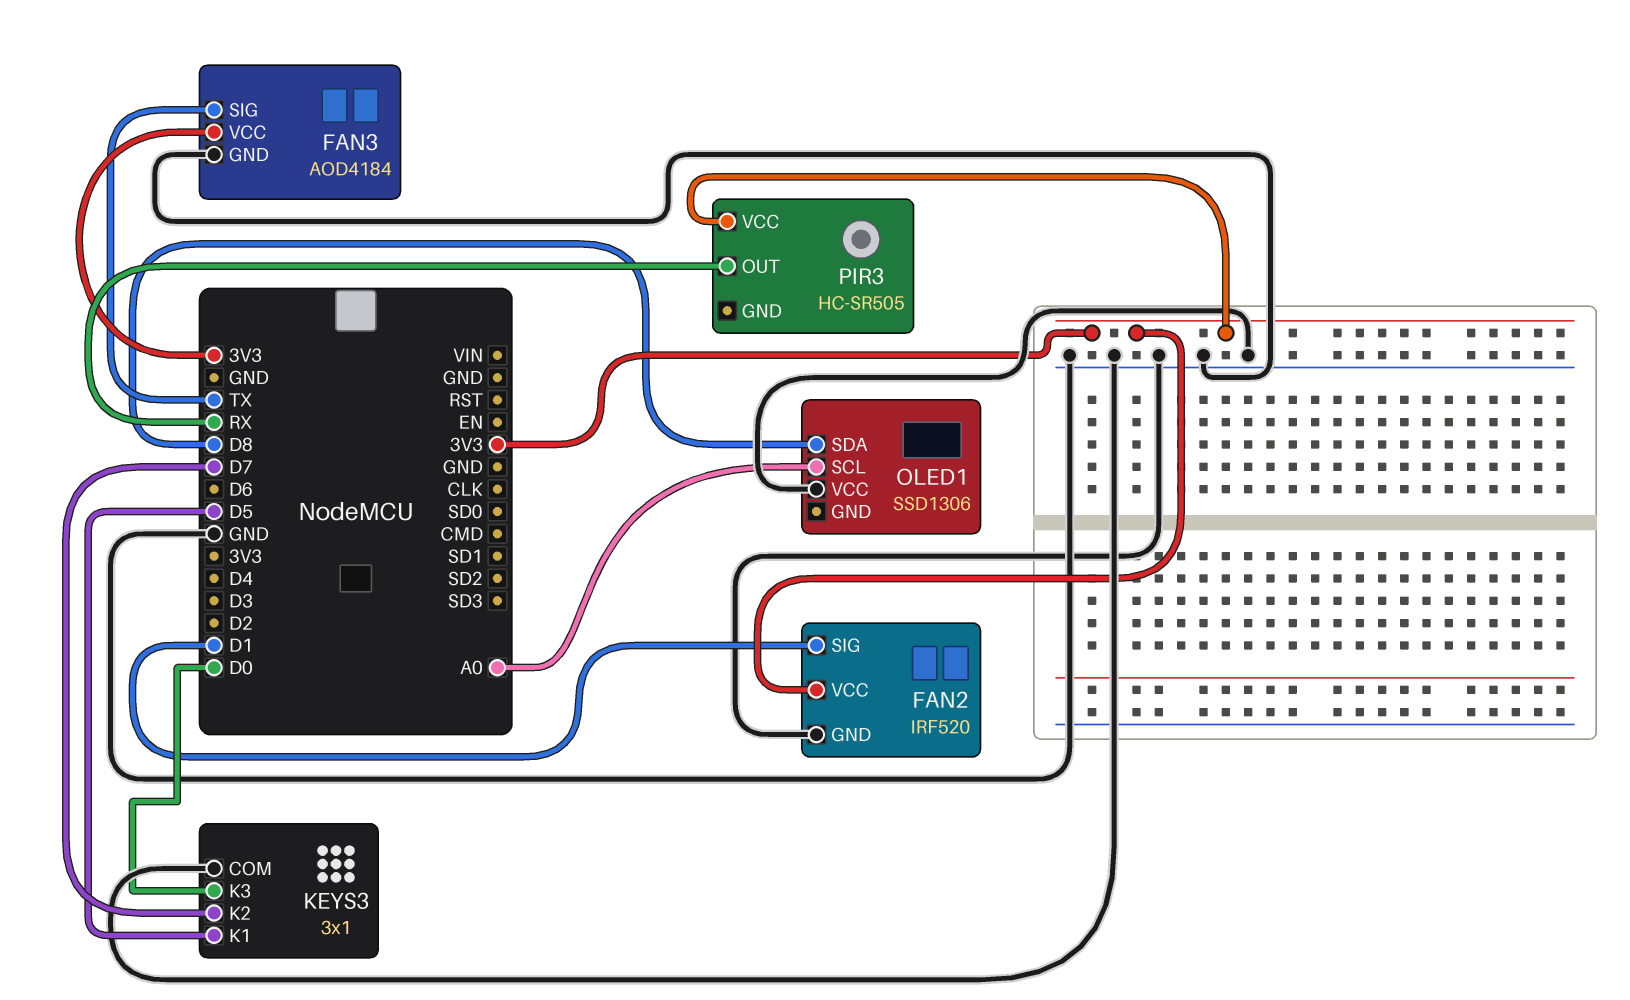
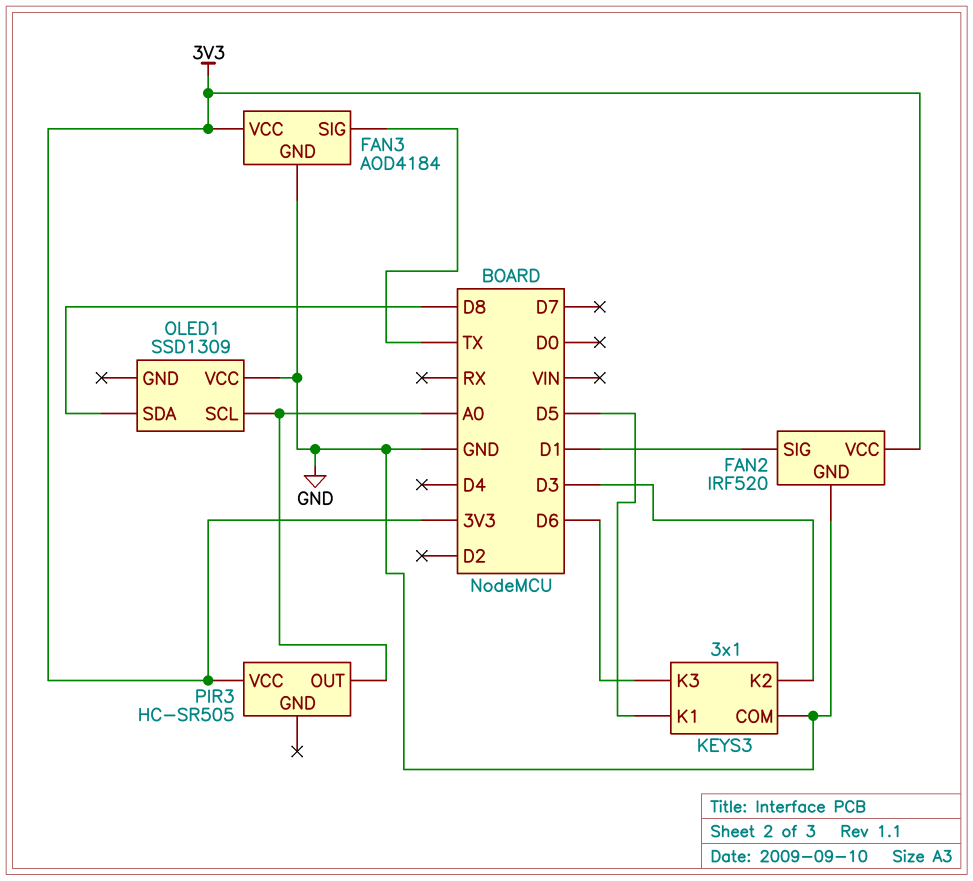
KEYS3 pin K2: D7 -> D3
KEYS3 pin K3: D0 -> D6
OLED1: SSD1306 -> SSD1309
PIR3 pin OUT: RX -> A0

